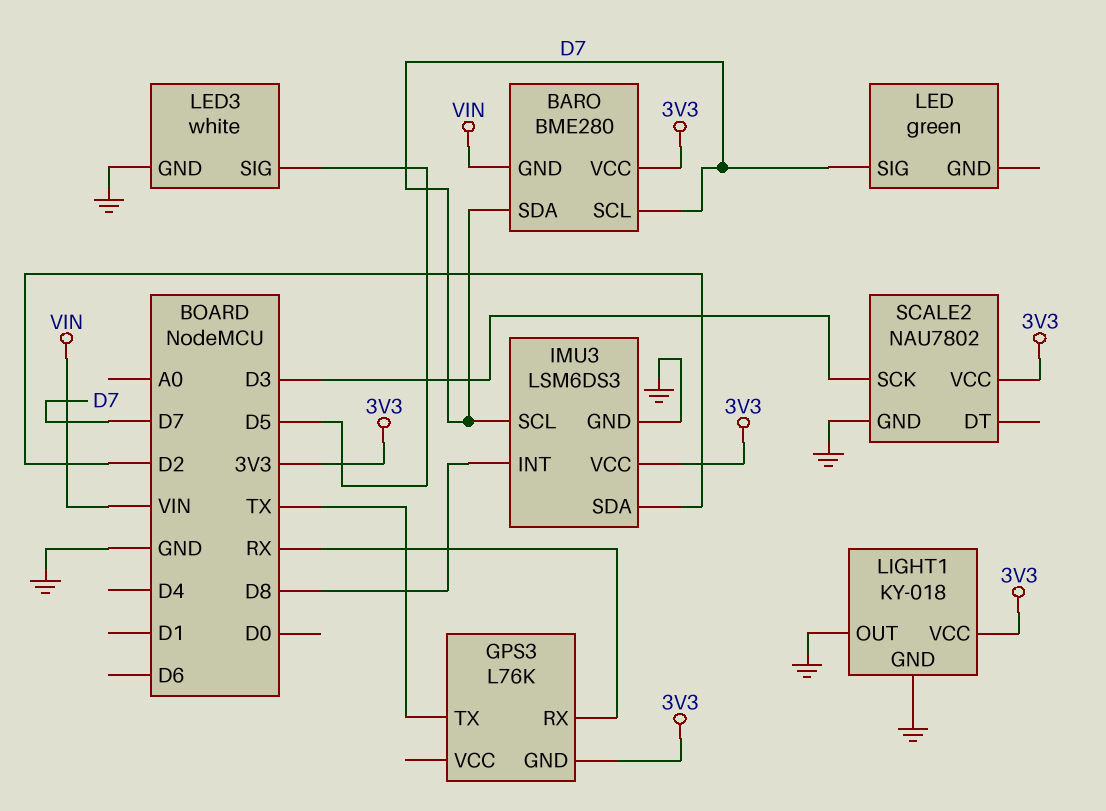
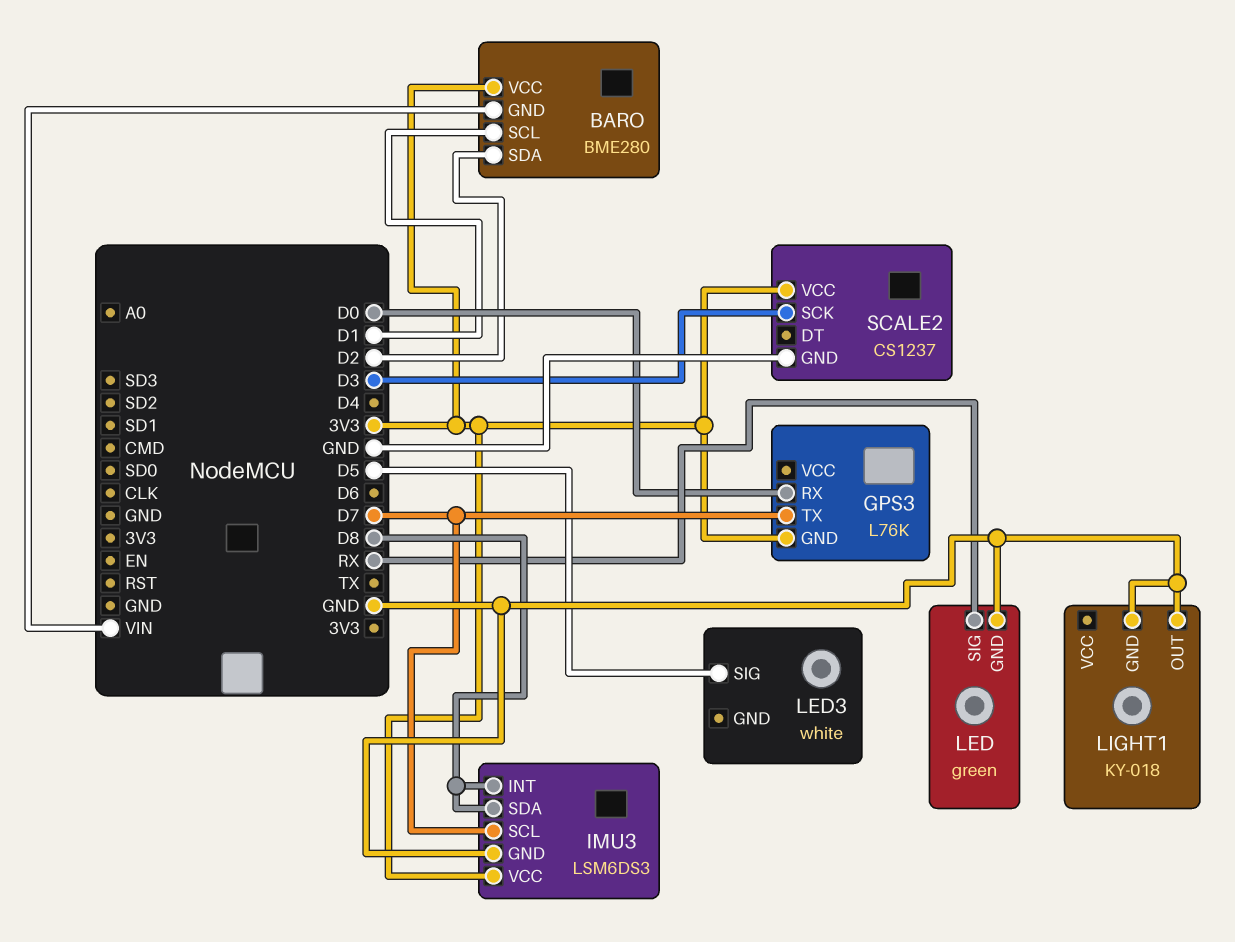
BARO pin SCL: D7 -> D1
BARO pin SDA: D7 -> D2
GPS3 pin RX: RX -> D0
GPS3 pin TX: TX -> D7
IMU3 pin SDA: D2 -> D8
LED pin GND: none -> GND
LED pin SIG: D7 -> RX
LED3 pin GND: GND -> none
LIGHT1 pin VCC: 3V3 -> none
SCALE2: NAU7802 -> CS1237

